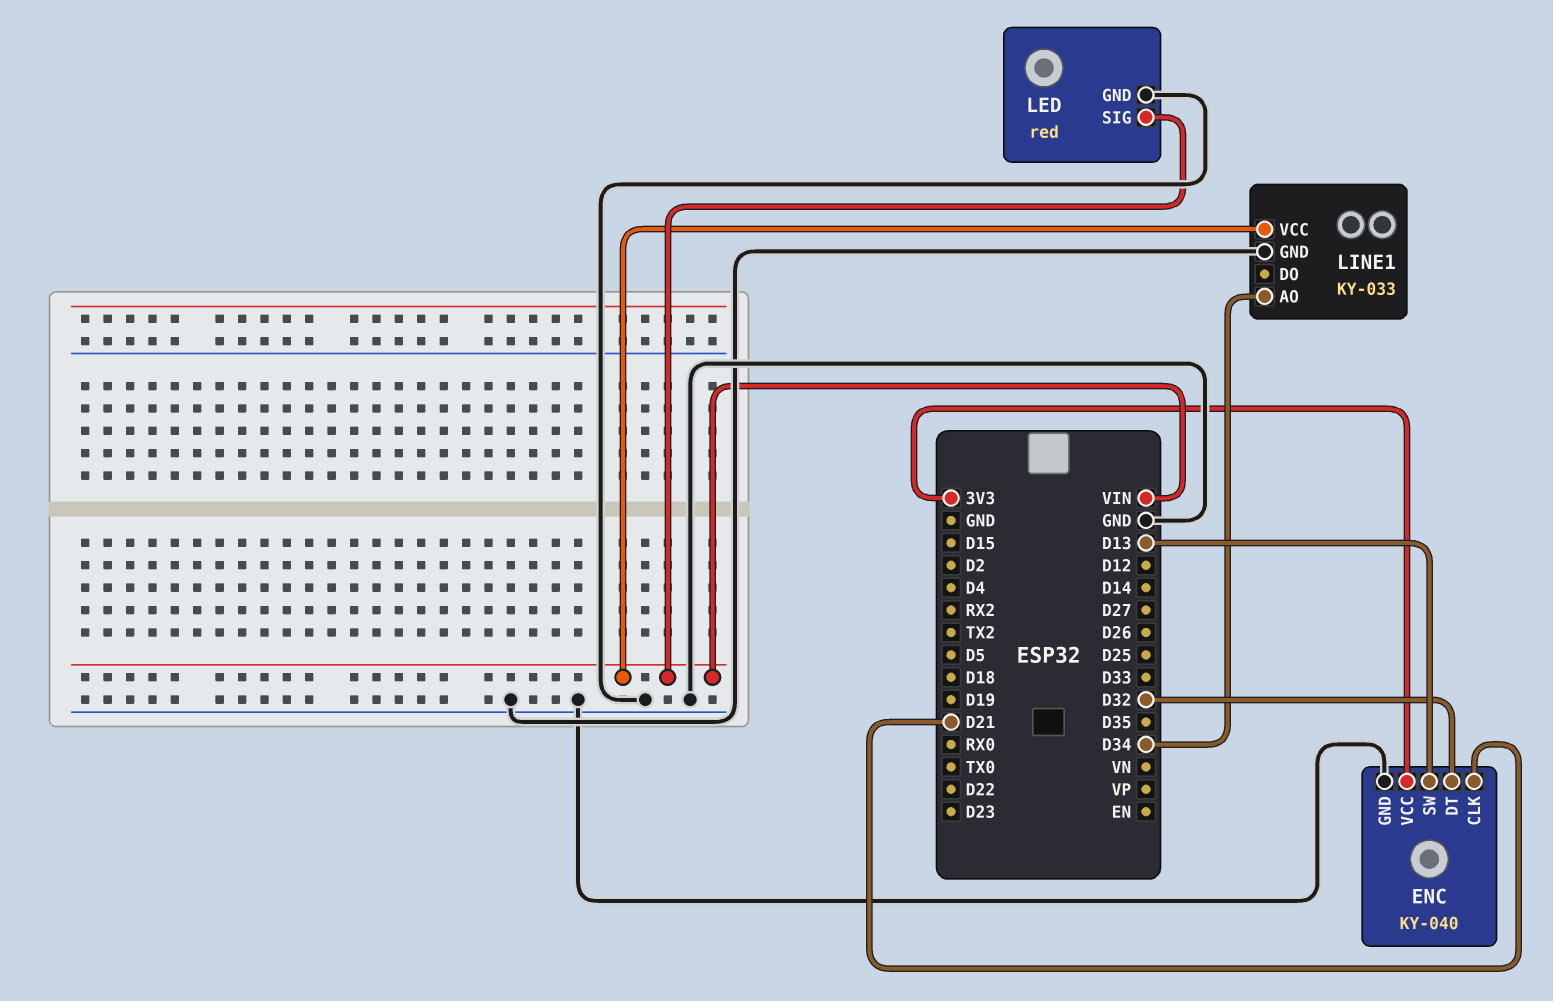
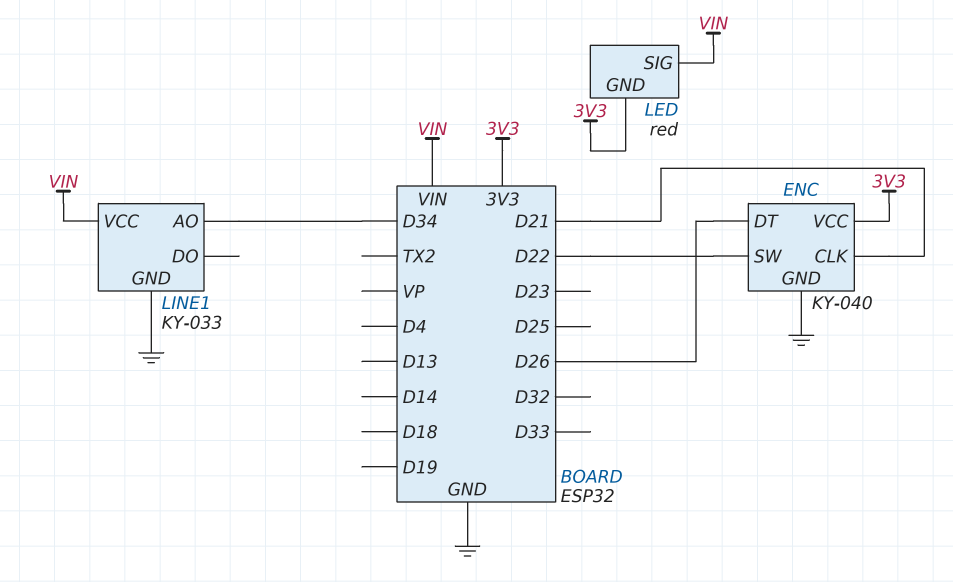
ENC pin DT: D32 -> D26
ENC pin SW: D13 -> D22
LED pin GND: GND -> 3V3

